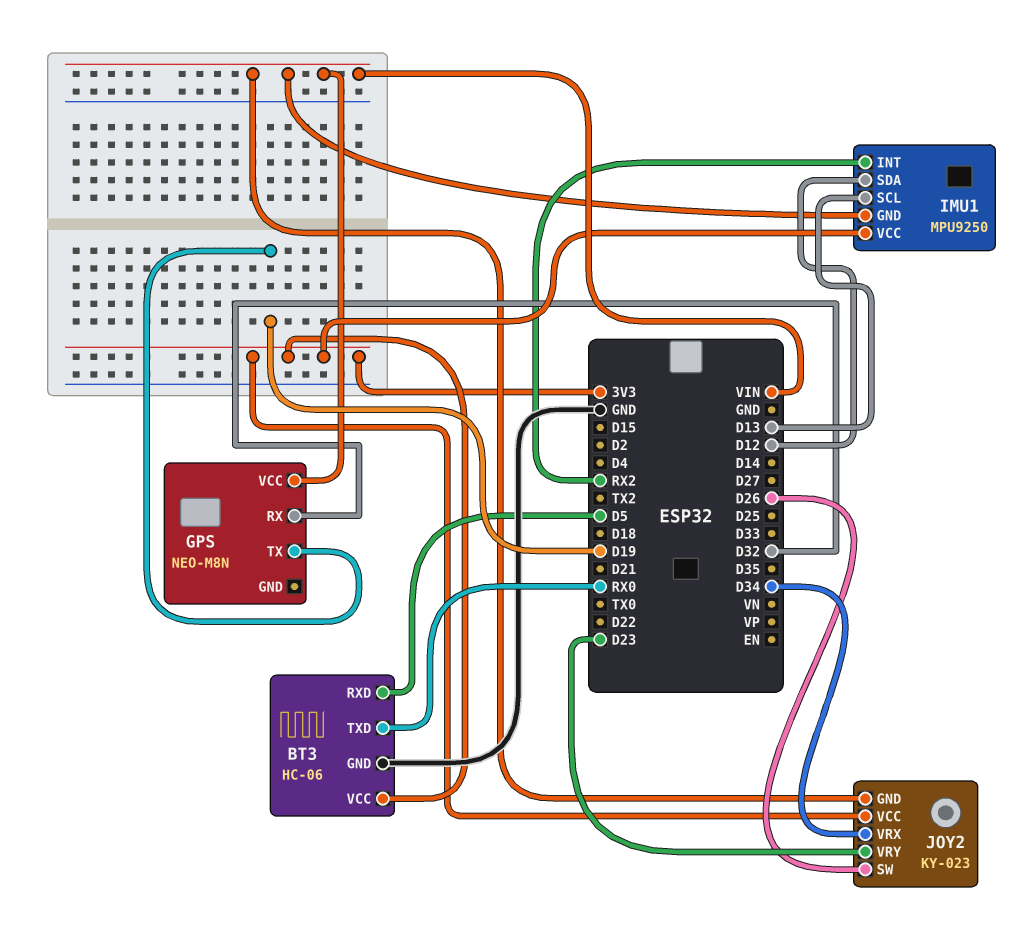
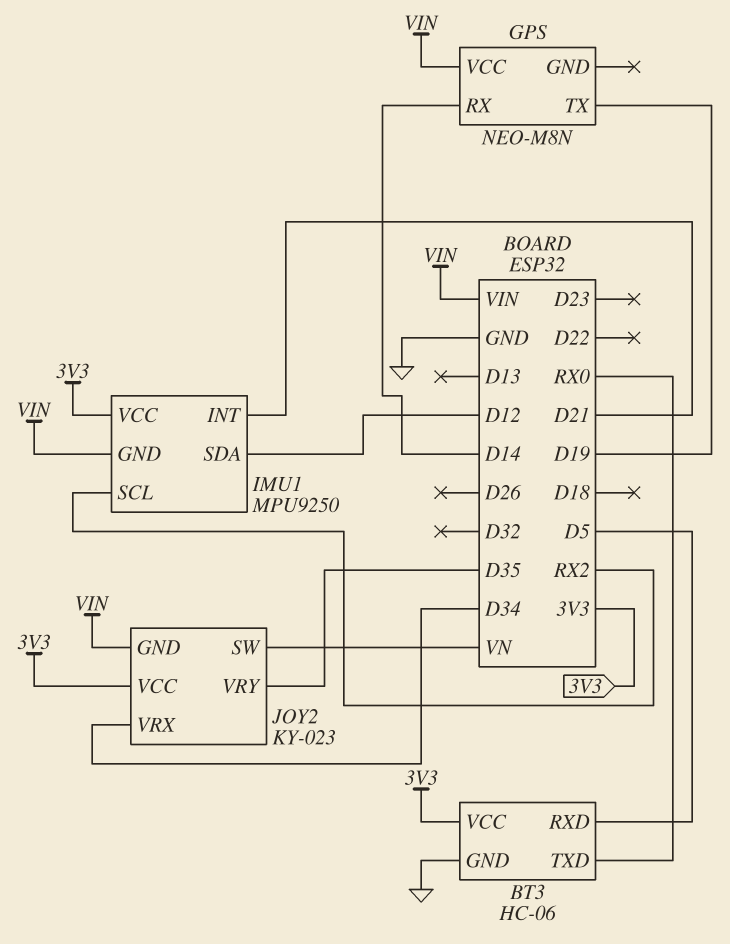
GPS pin RX: D32 -> D14
IMU1 pin INT: RX2 -> D21
IMU1 pin SCL: D13 -> RX2
JOY2 pin SW: D26 -> VN
JOY2 pin VRY: D23 -> D35

